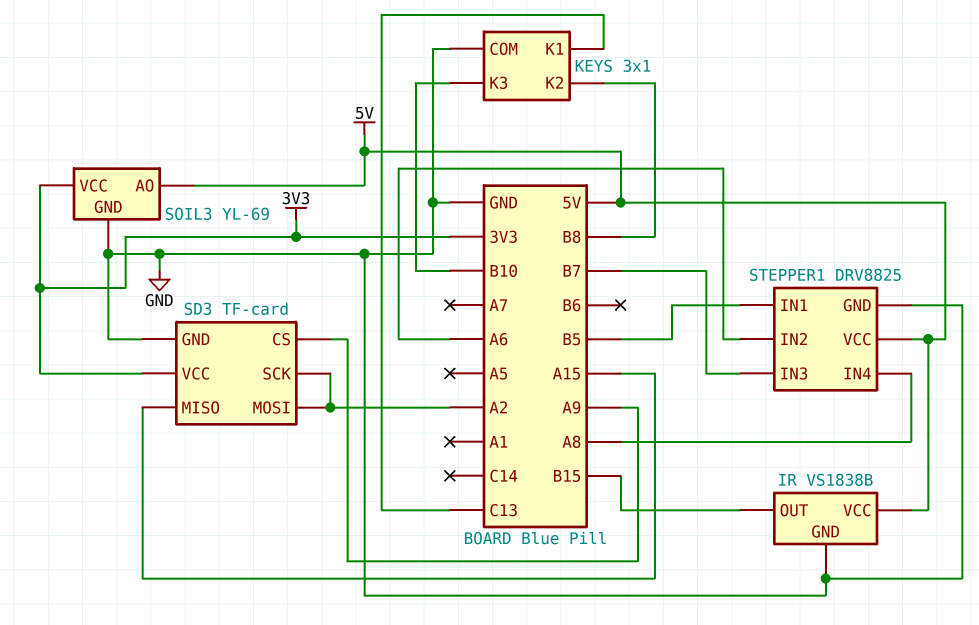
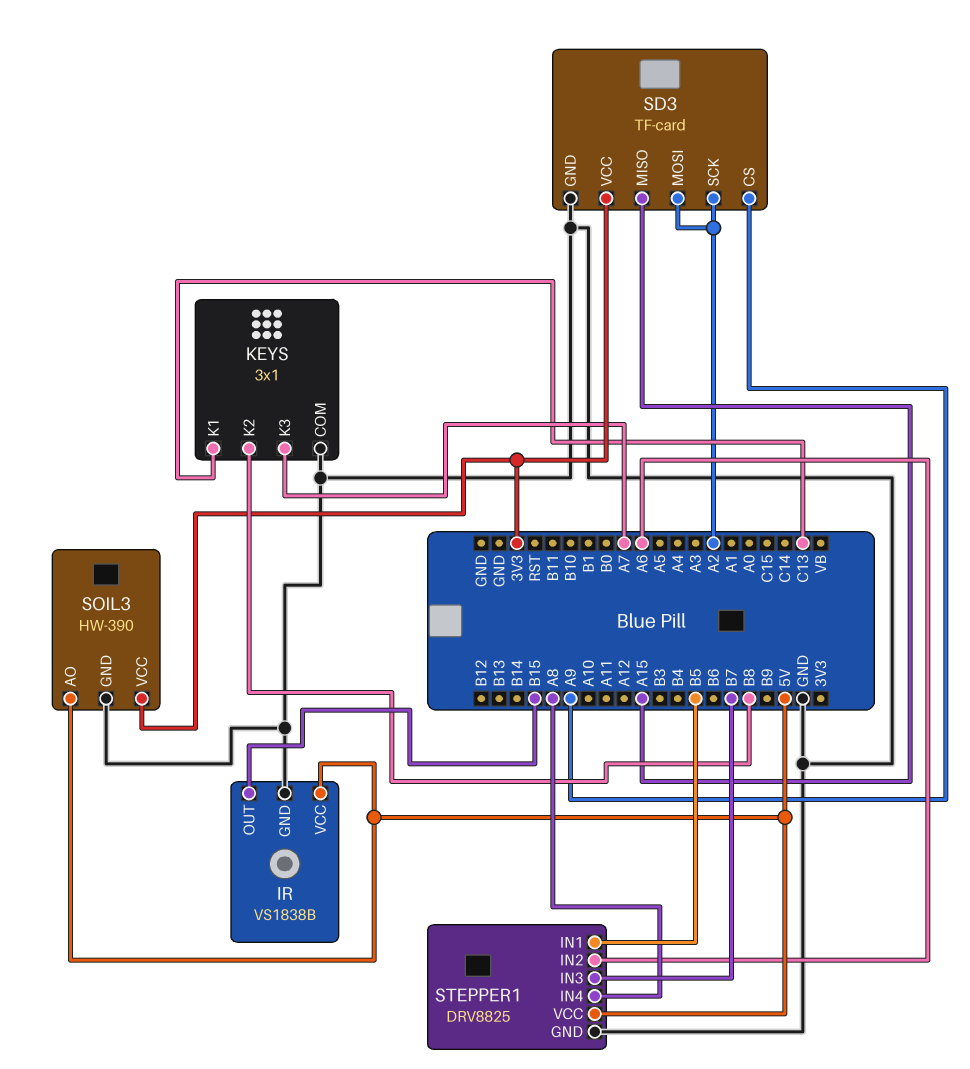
KEYS pin K3: B10 -> A7
SOIL3: YL-69 -> HW-390

